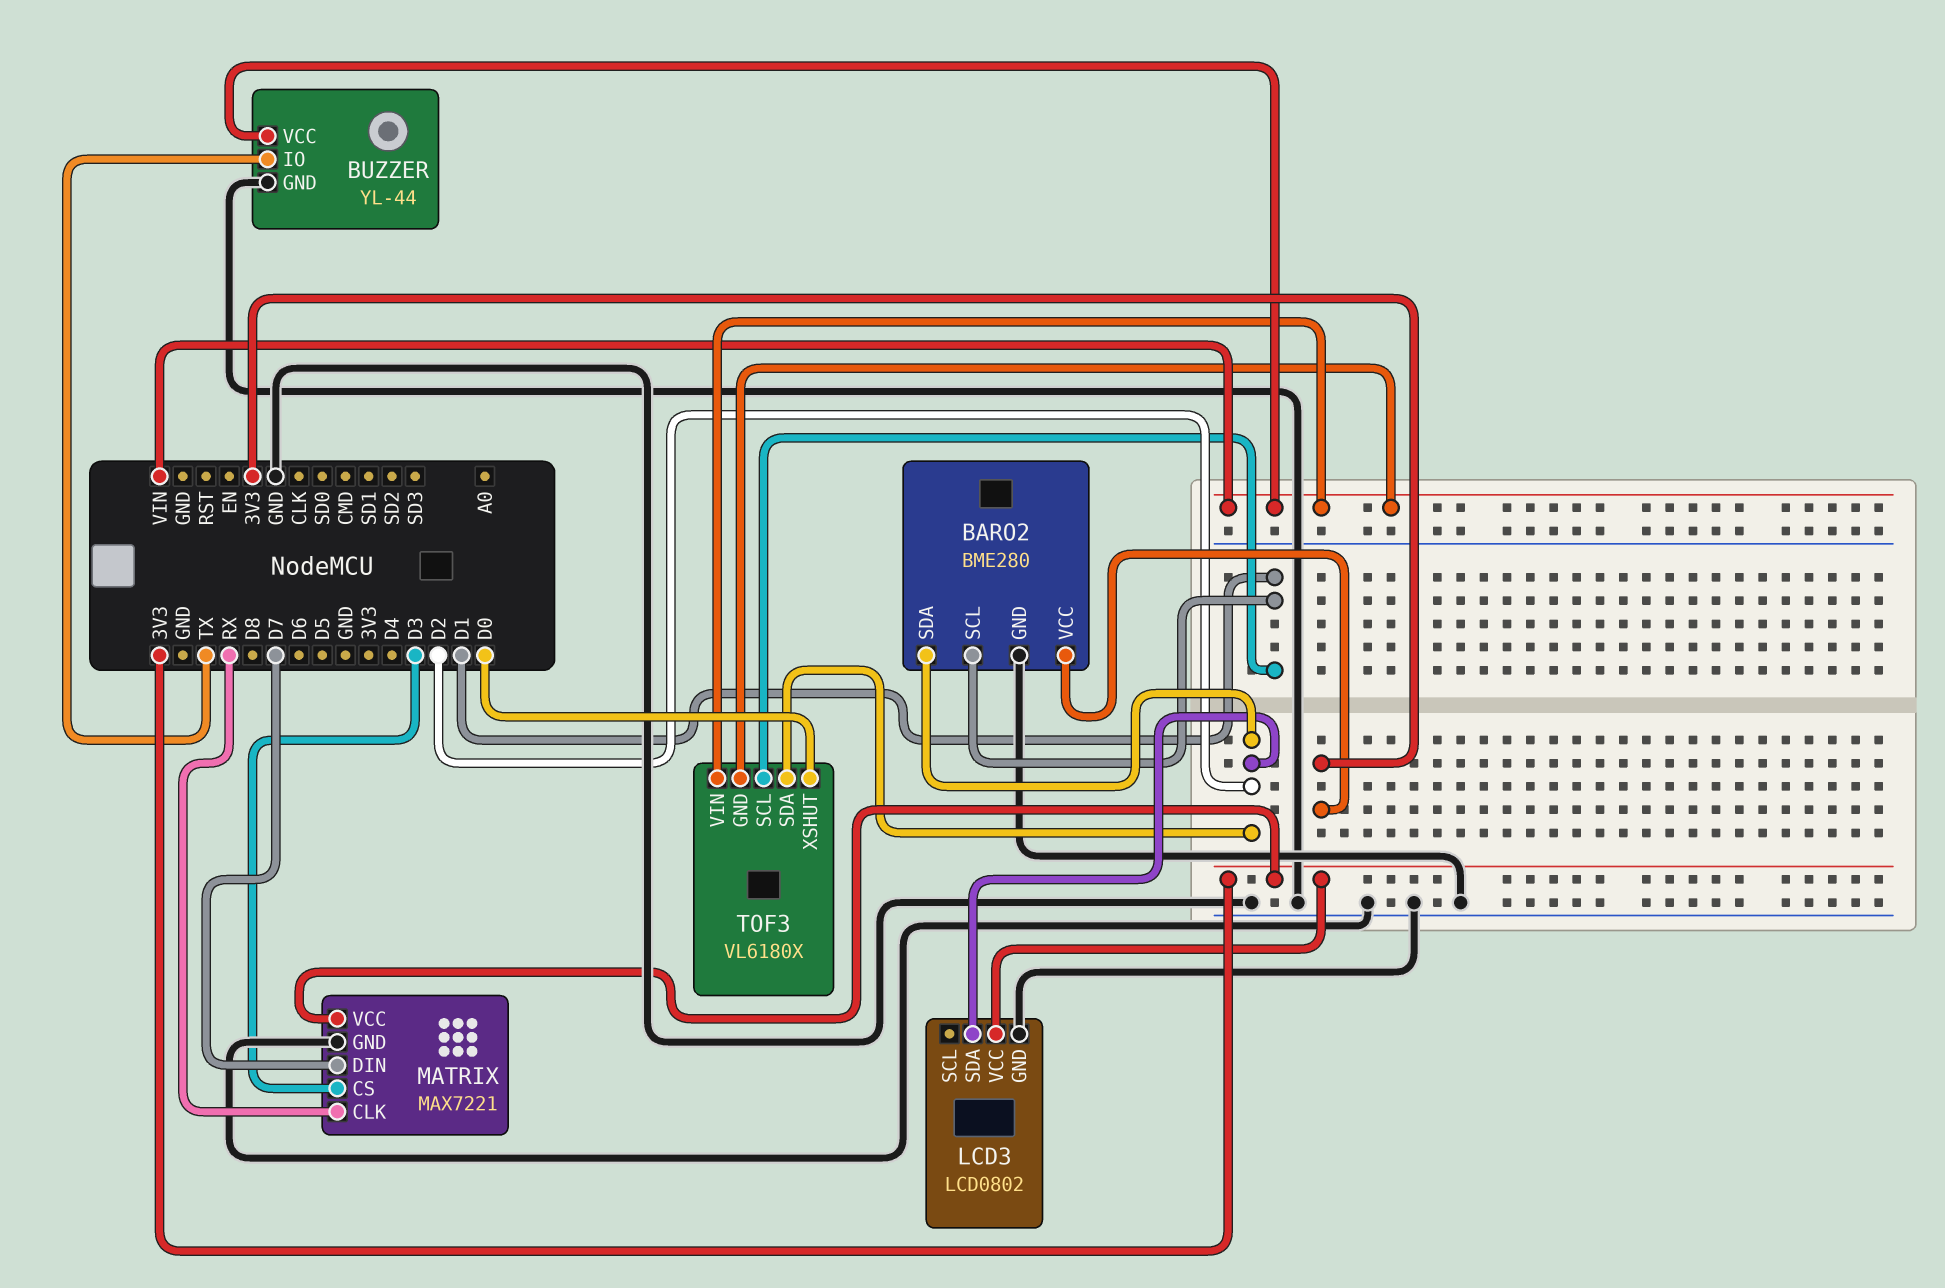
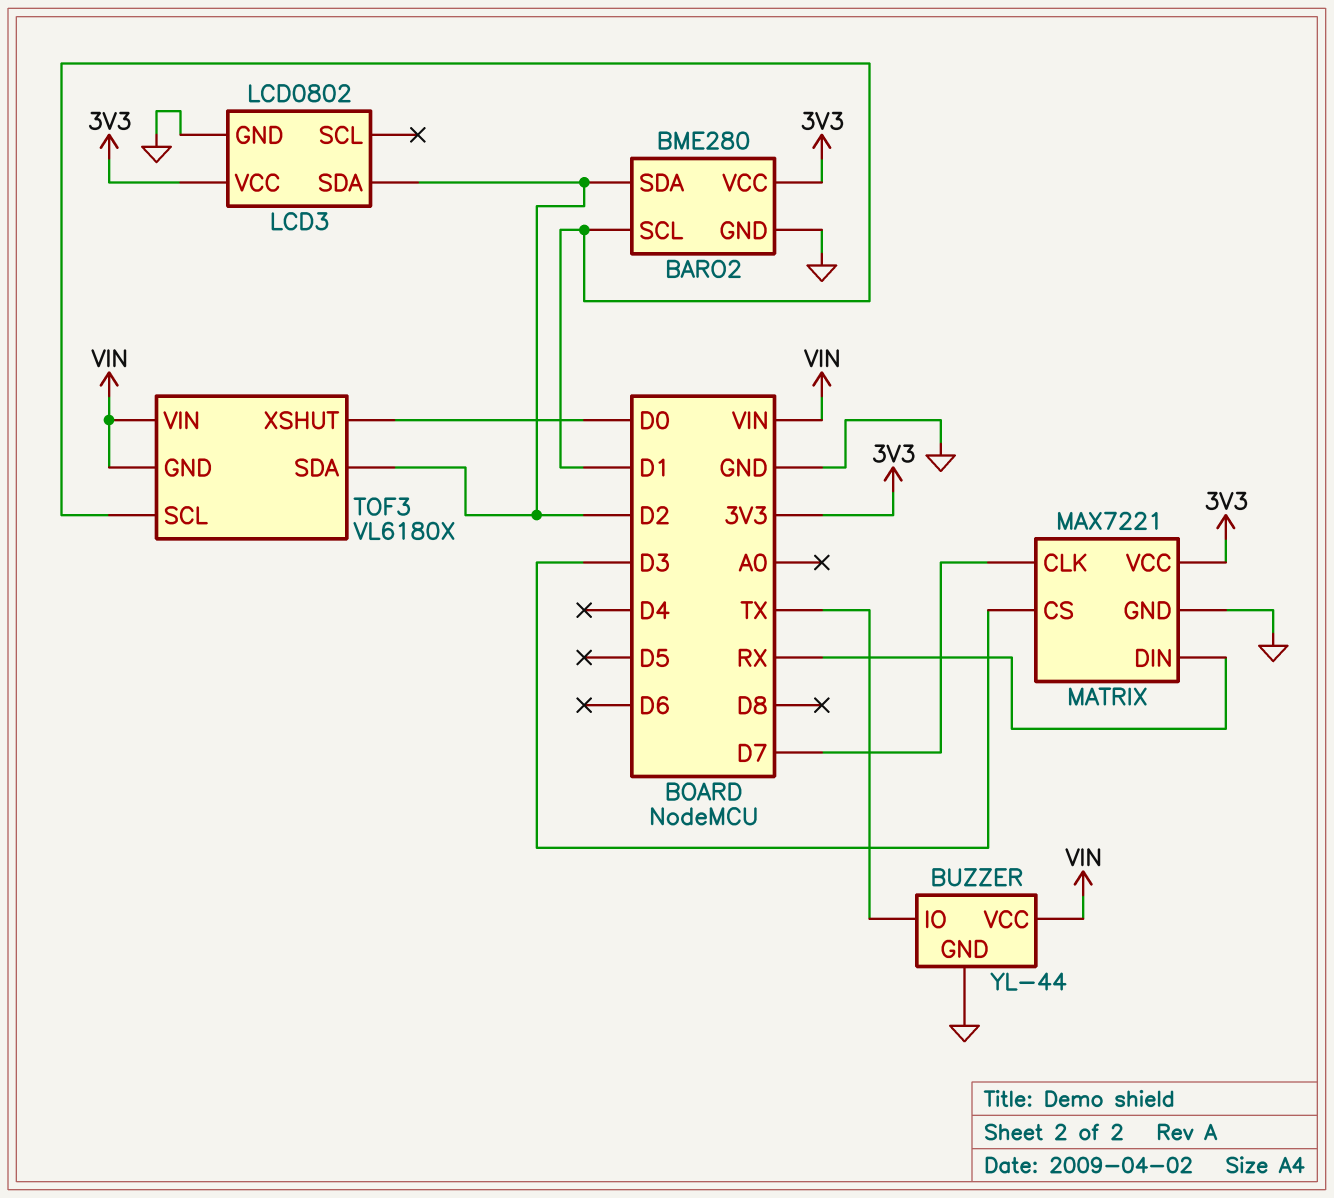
MATRIX pin CLK: RX -> D7
MATRIX pin DIN: D7 -> RX

